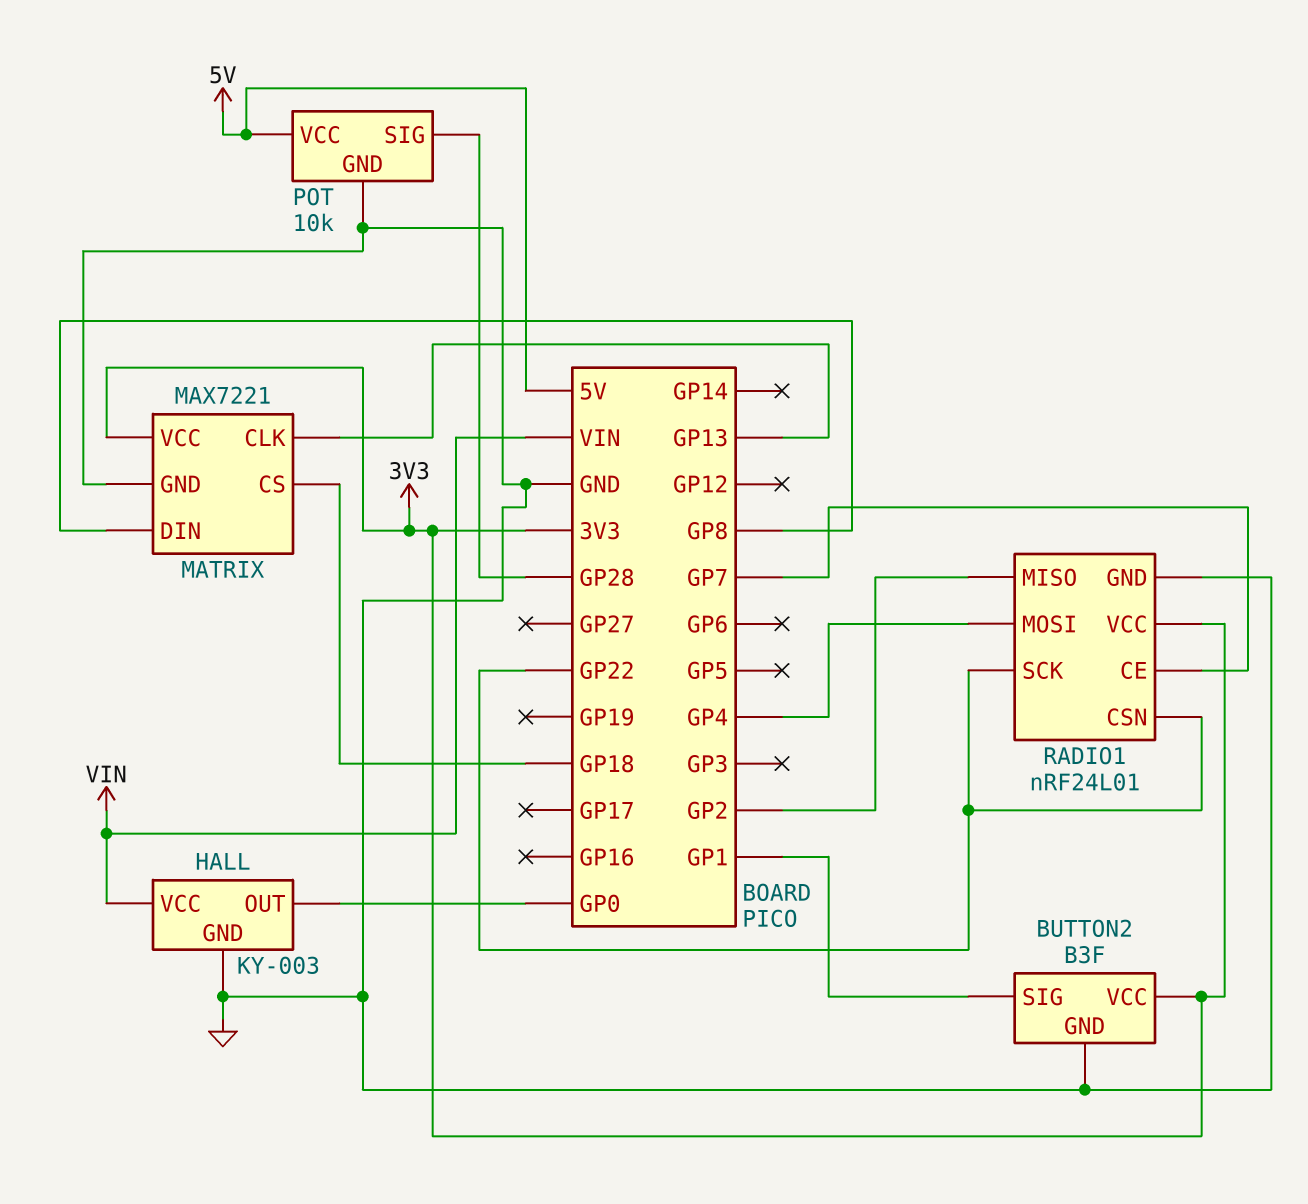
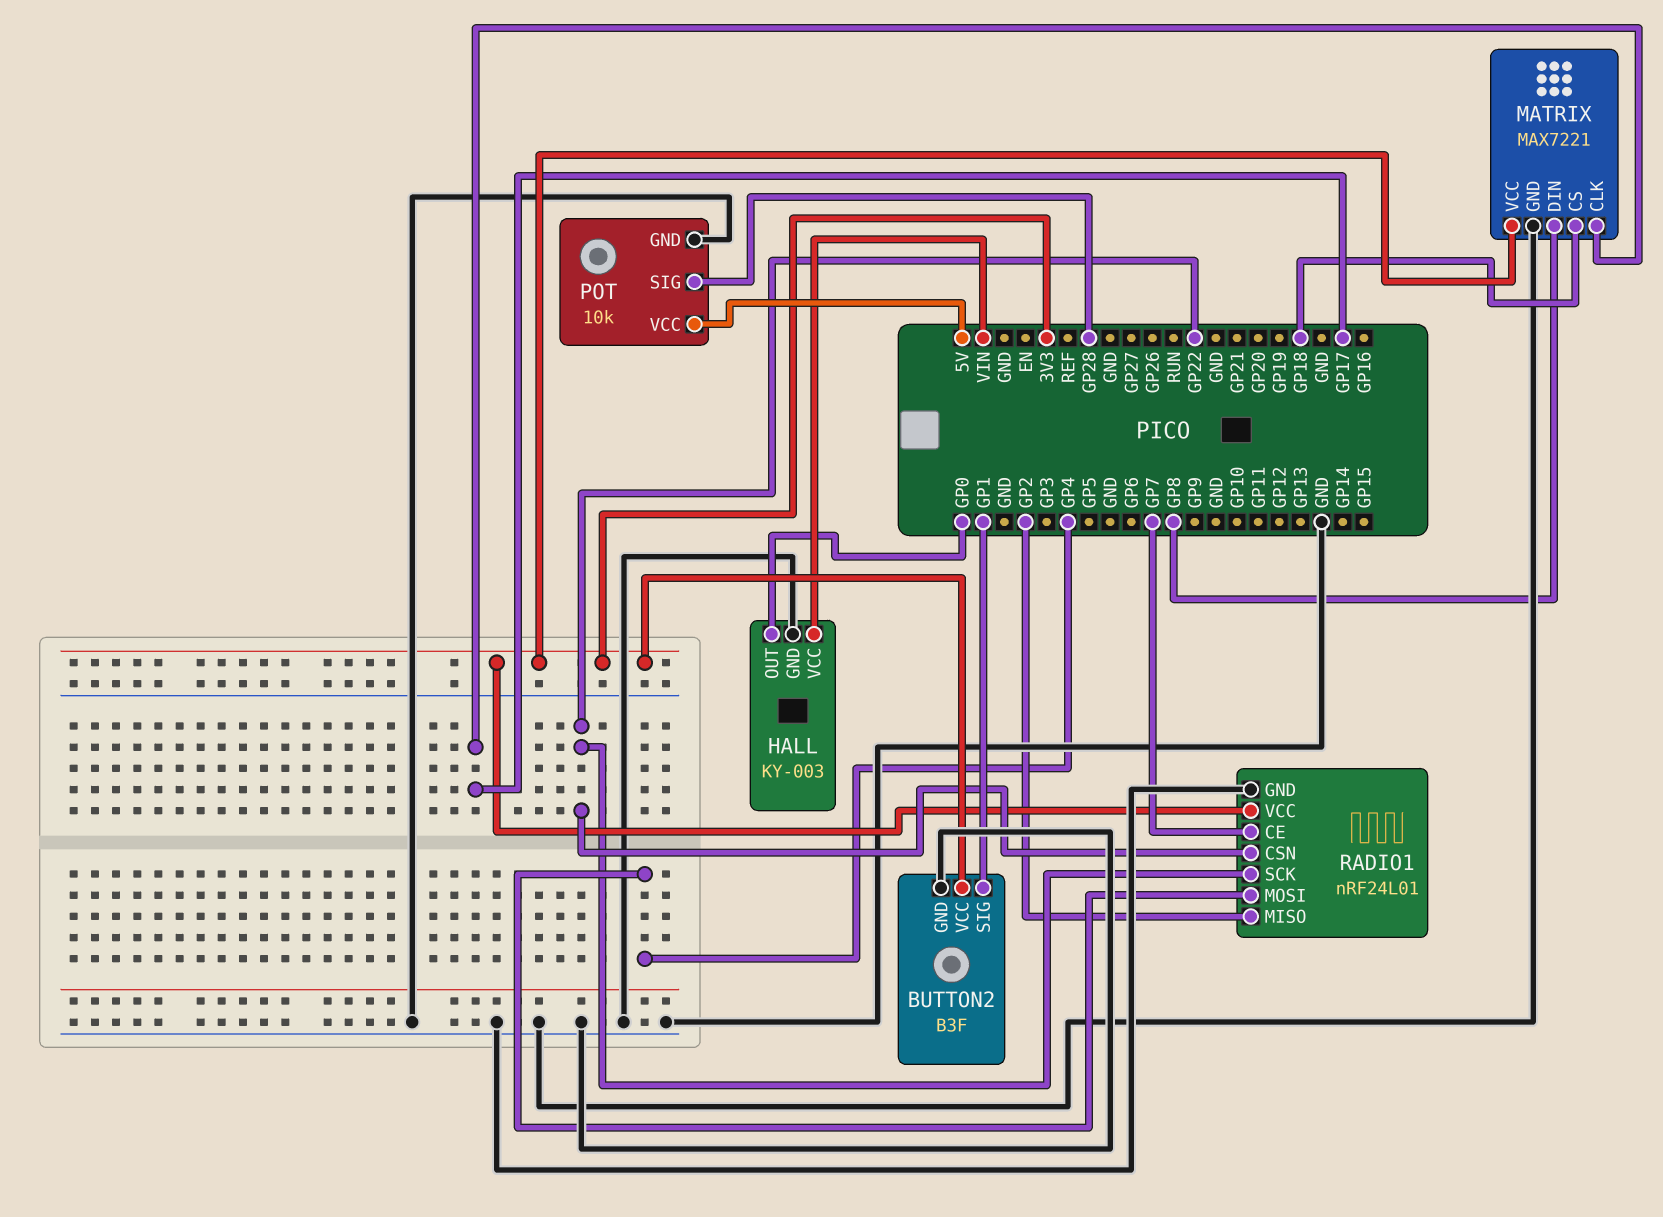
MATRIX pin CLK: GP13 -> GP17

